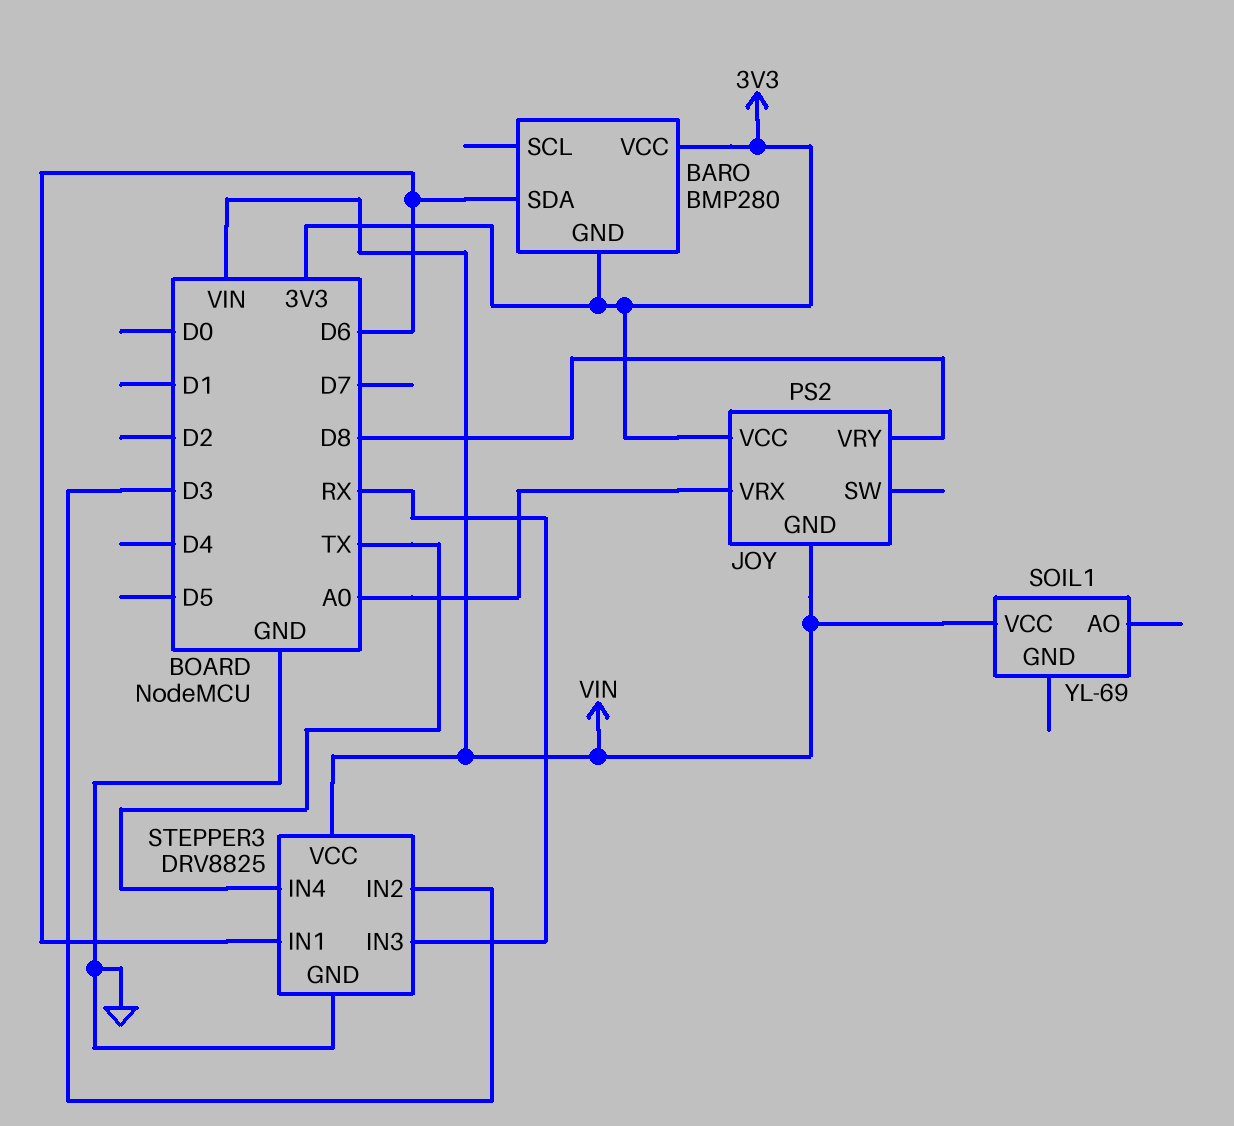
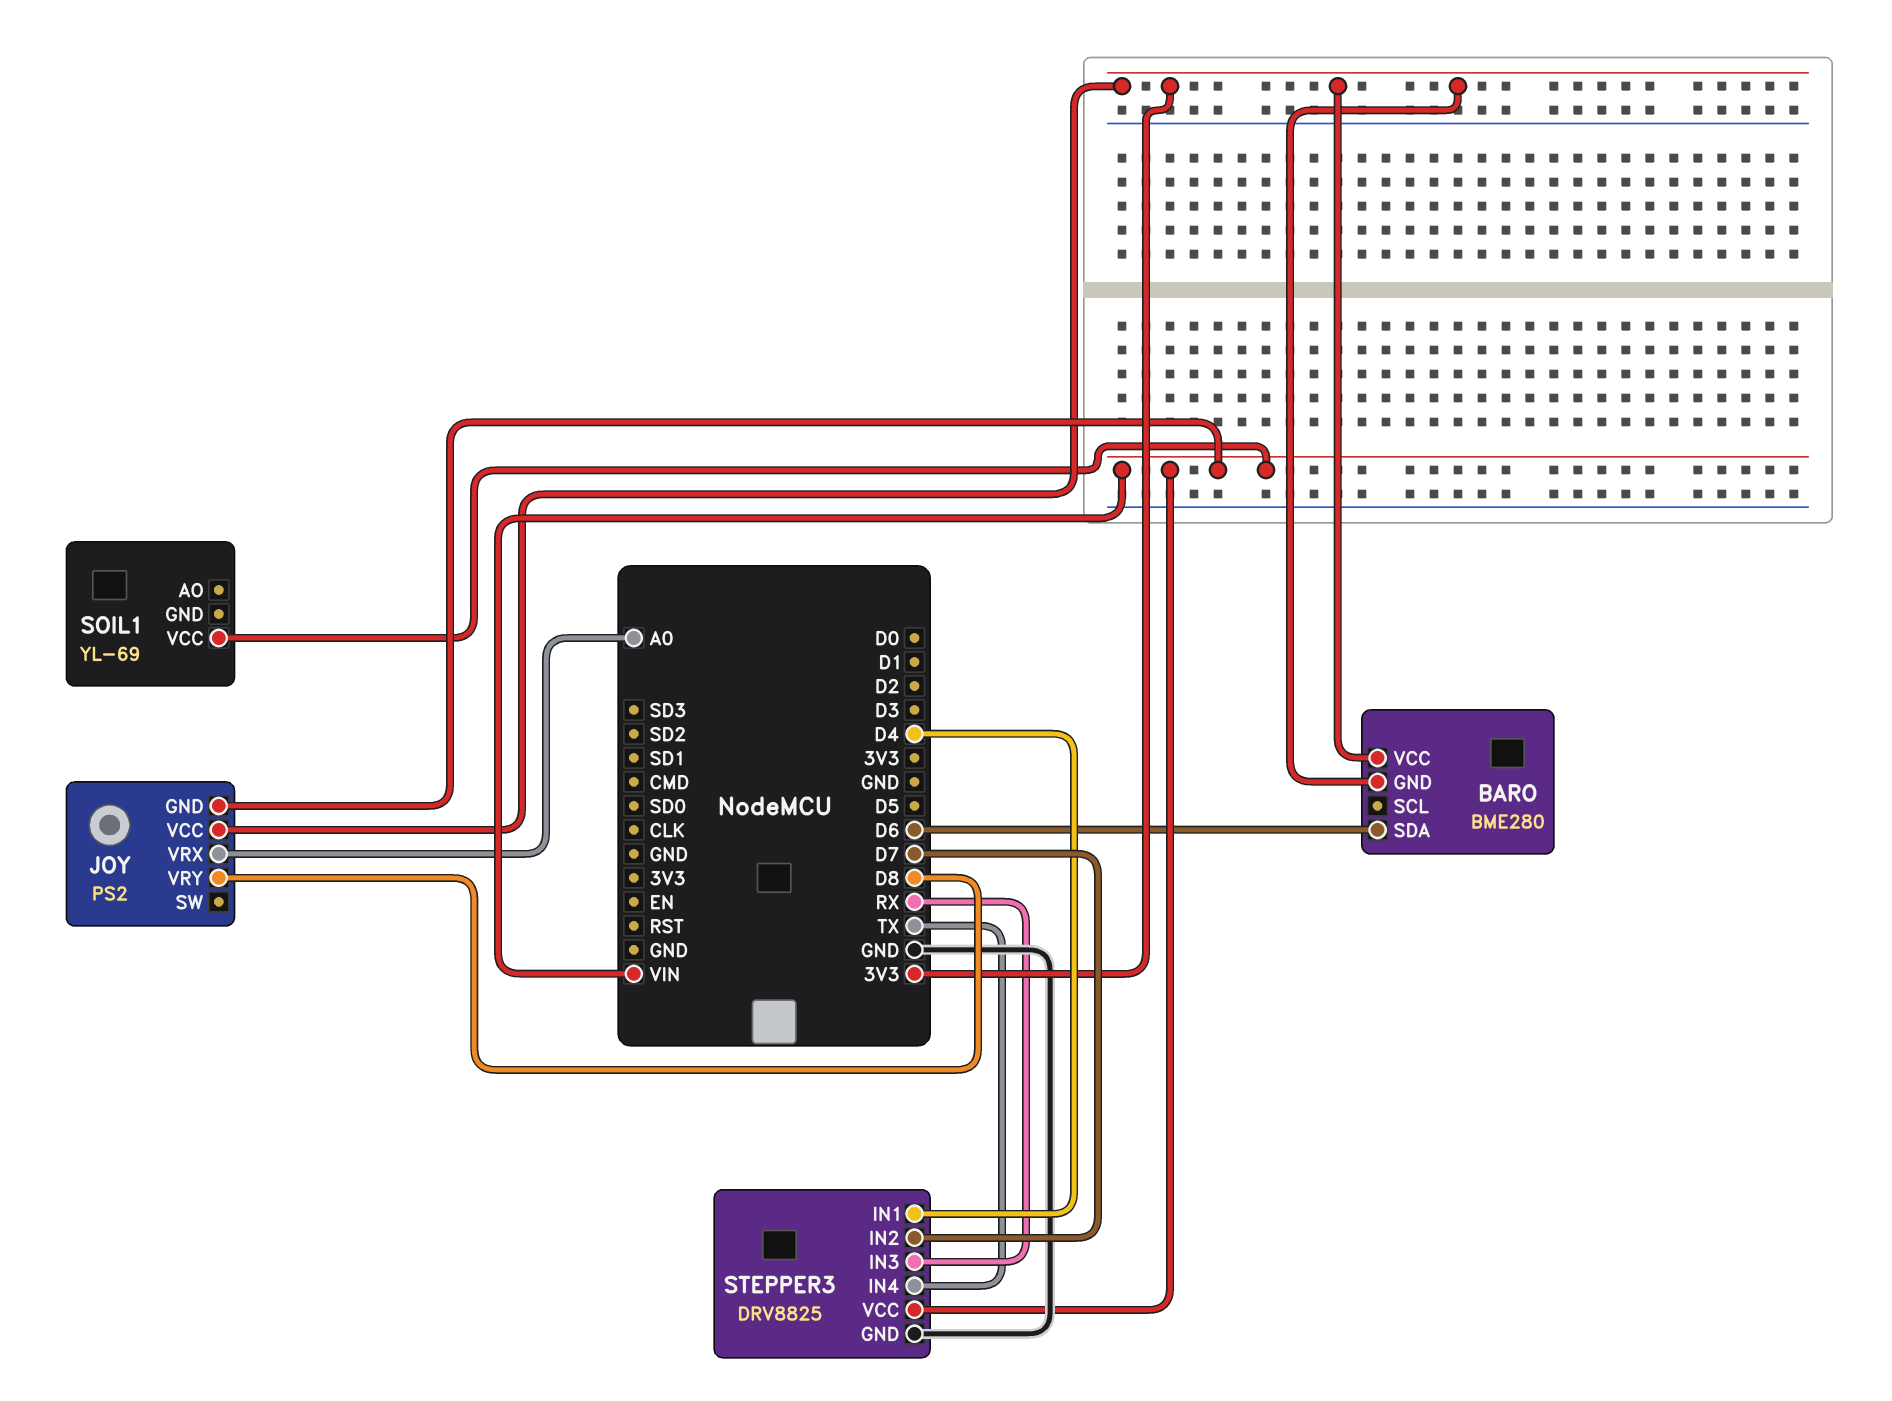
BARO: BMP280 -> BME280
STEPPER3 pin IN1: D6 -> D4
STEPPER3 pin IN2: D3 -> D7

